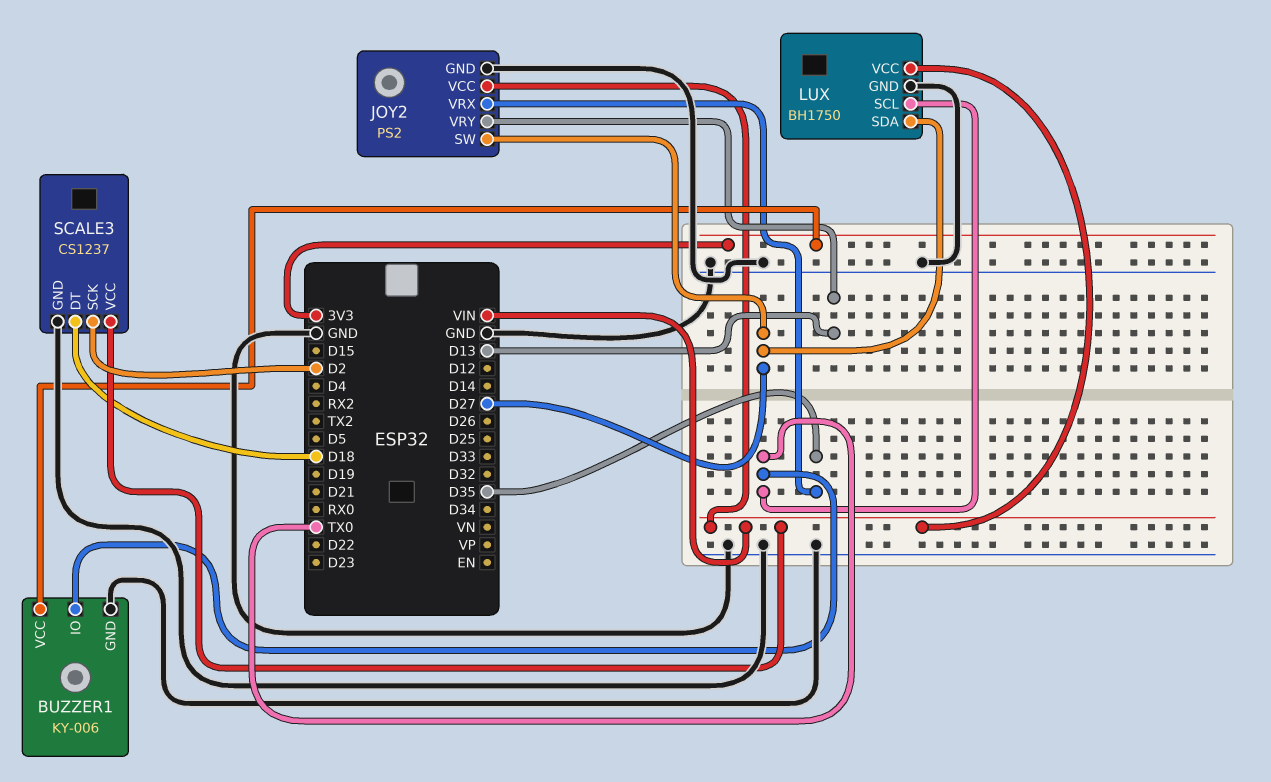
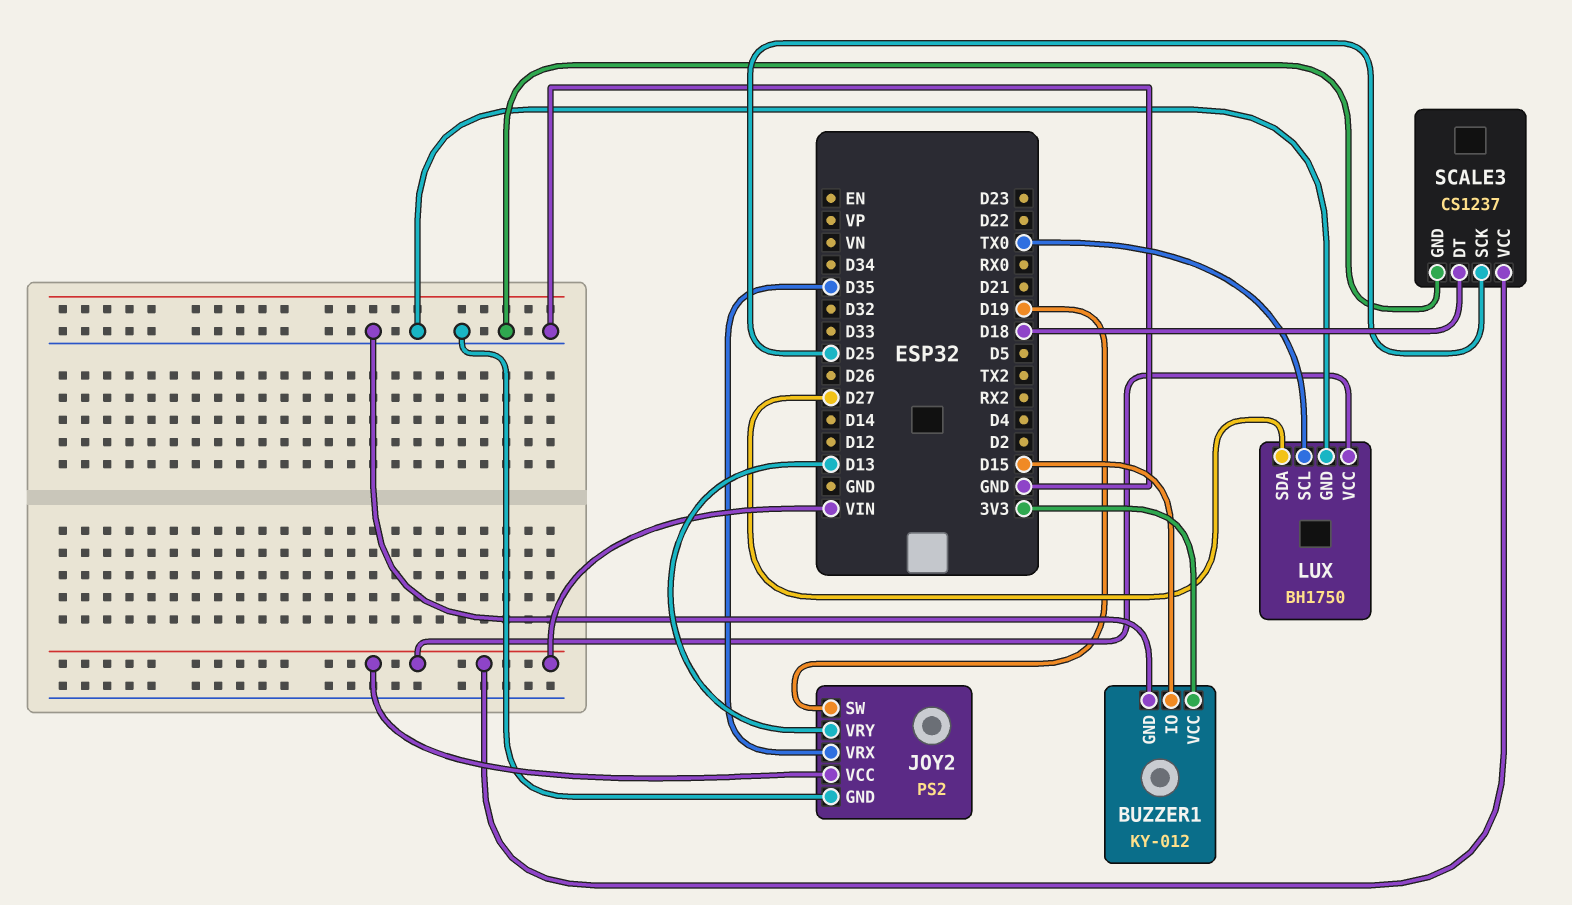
BUZZER1: KY-006 -> KY-012
BUZZER1 pin IO: TX0 -> D15
JOY2 pin SW: D27 -> D19
SCALE3 pin SCK: D2 -> D25

